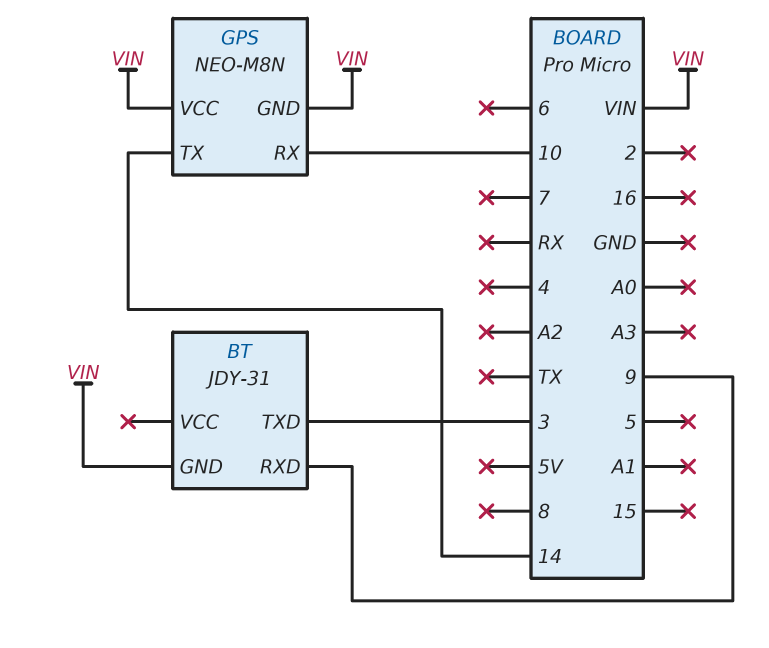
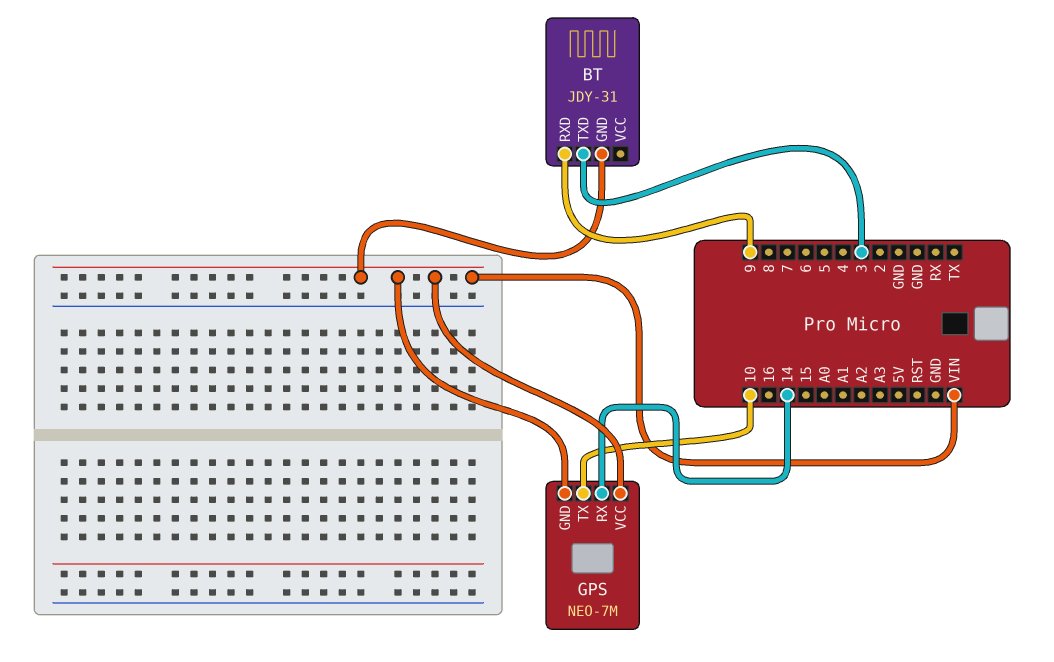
GPS: NEO-M8N -> NEO-7M
GPS pin RX: 10 -> 14
GPS pin TX: 14 -> 10

